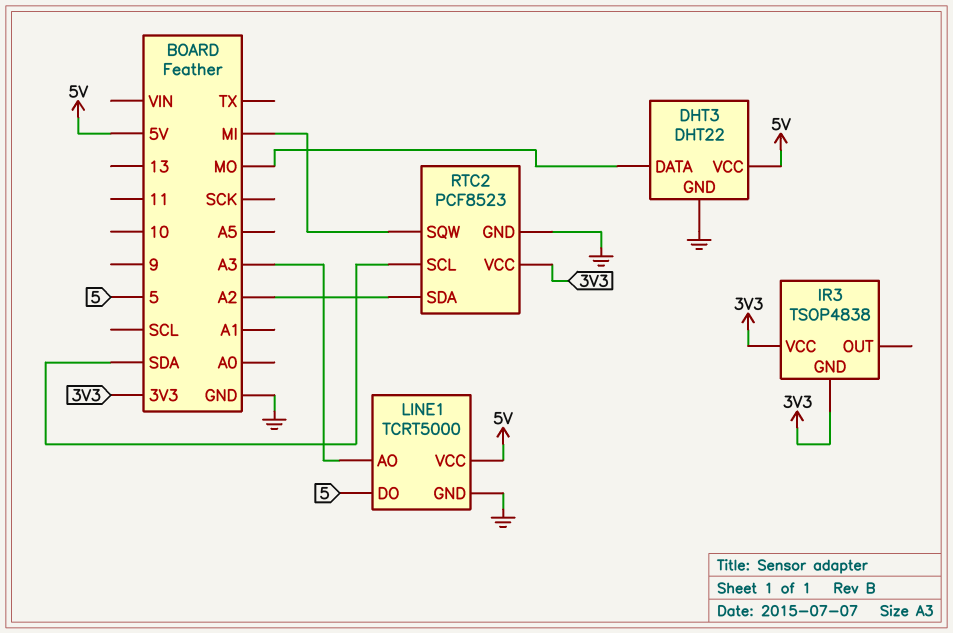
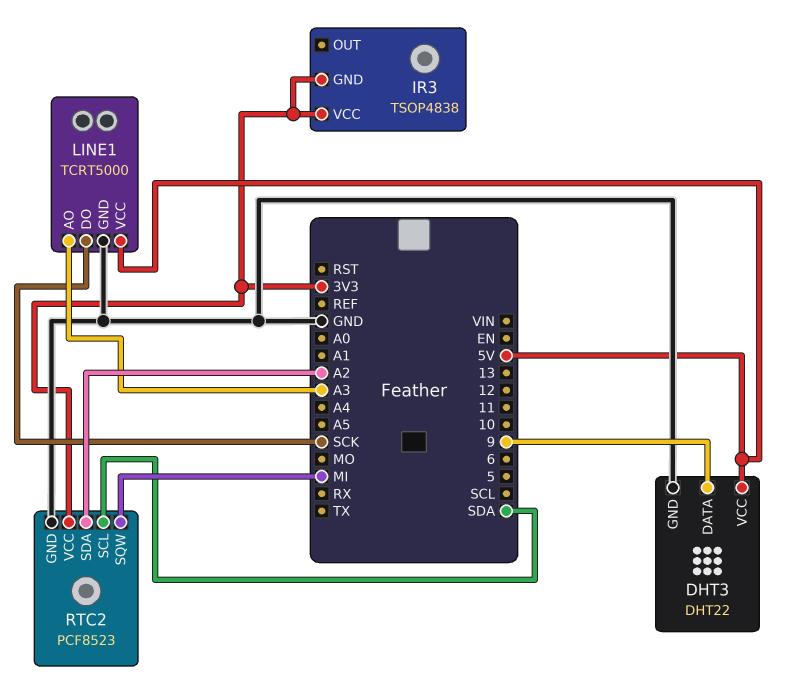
DHT3 pin DATA: MO -> 9
LINE1 pin DO: 5 -> SCK

